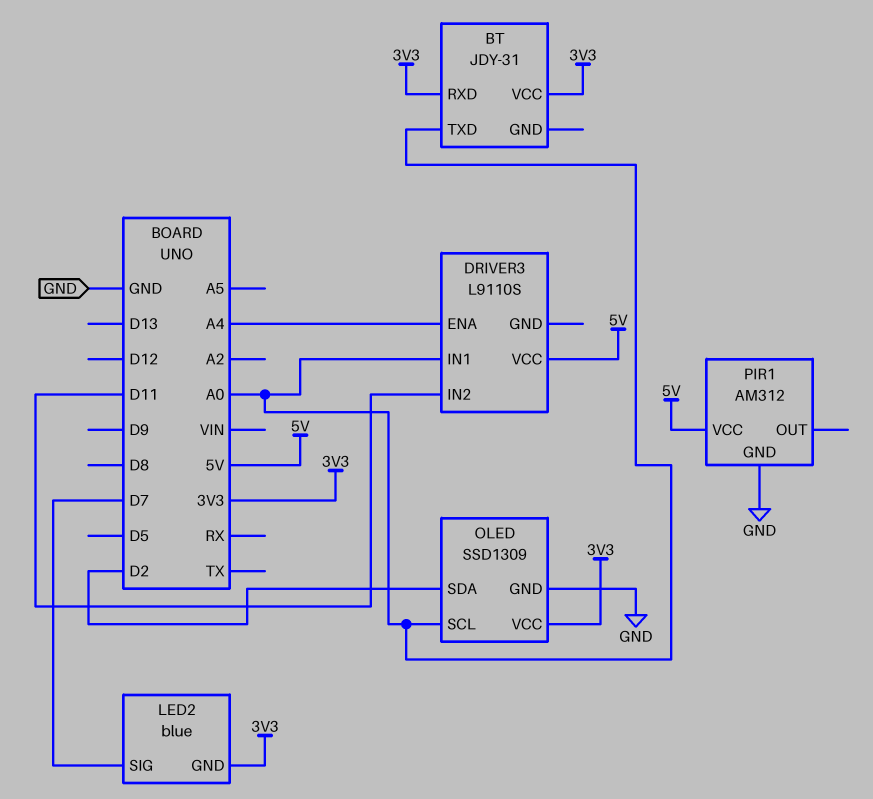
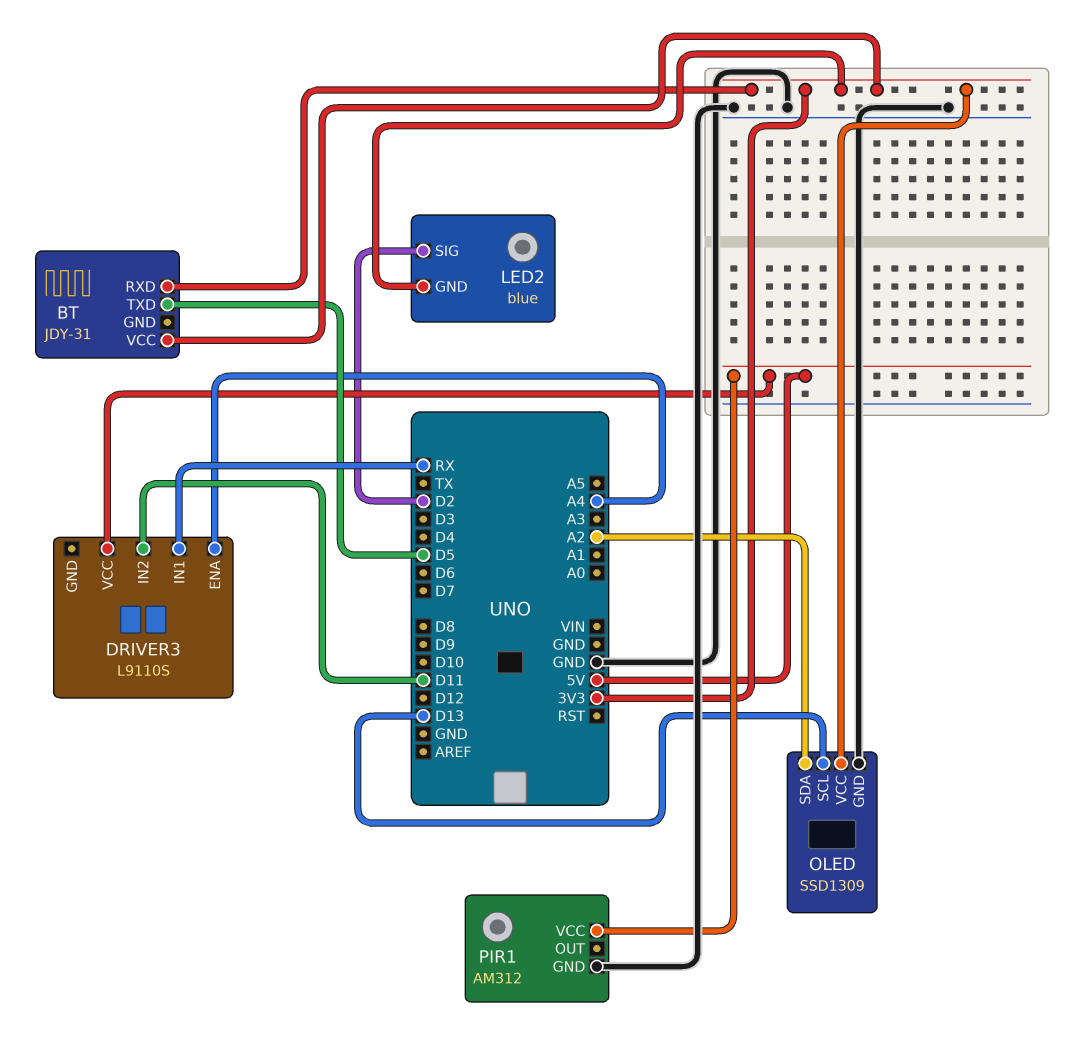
BT pin TXD: A0 -> D5
DRIVER3 pin IN1: A0 -> RX
LED2 pin SIG: D7 -> D2
OLED pin SCL: A0 -> D13
OLED pin SDA: D2 -> A2

